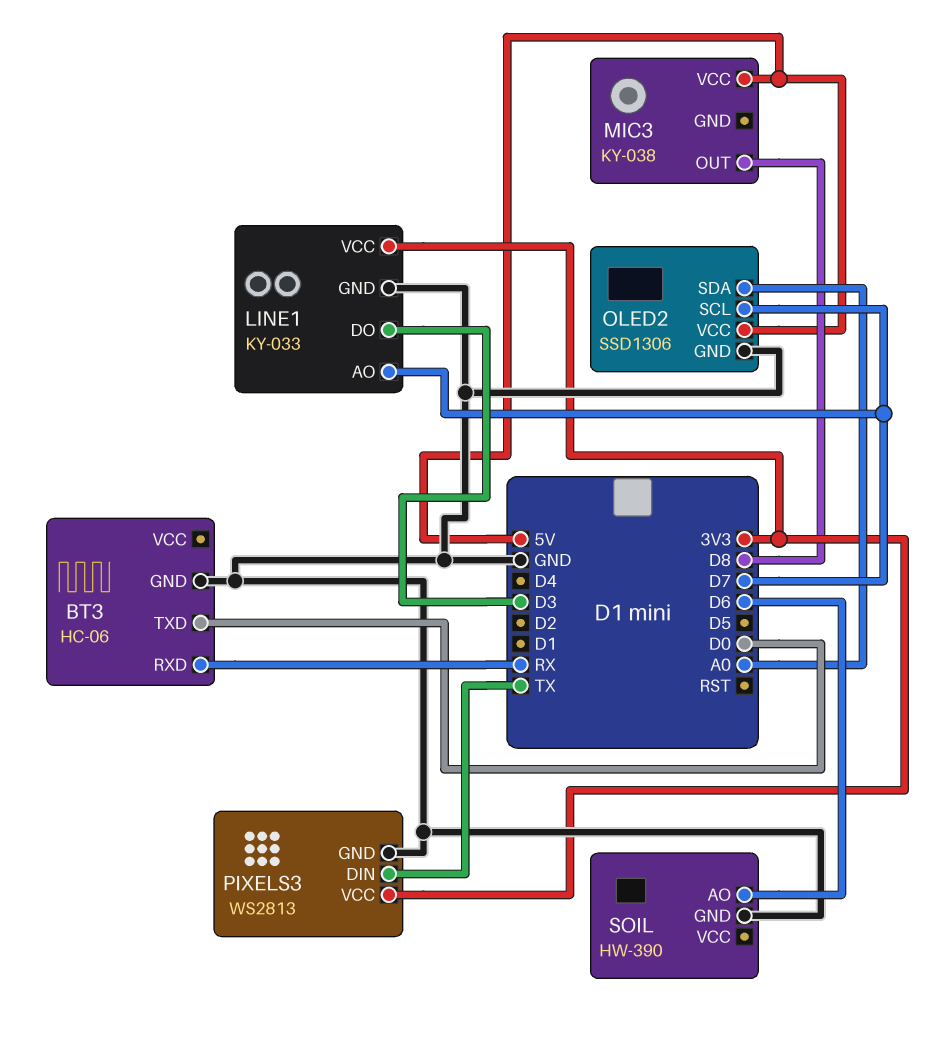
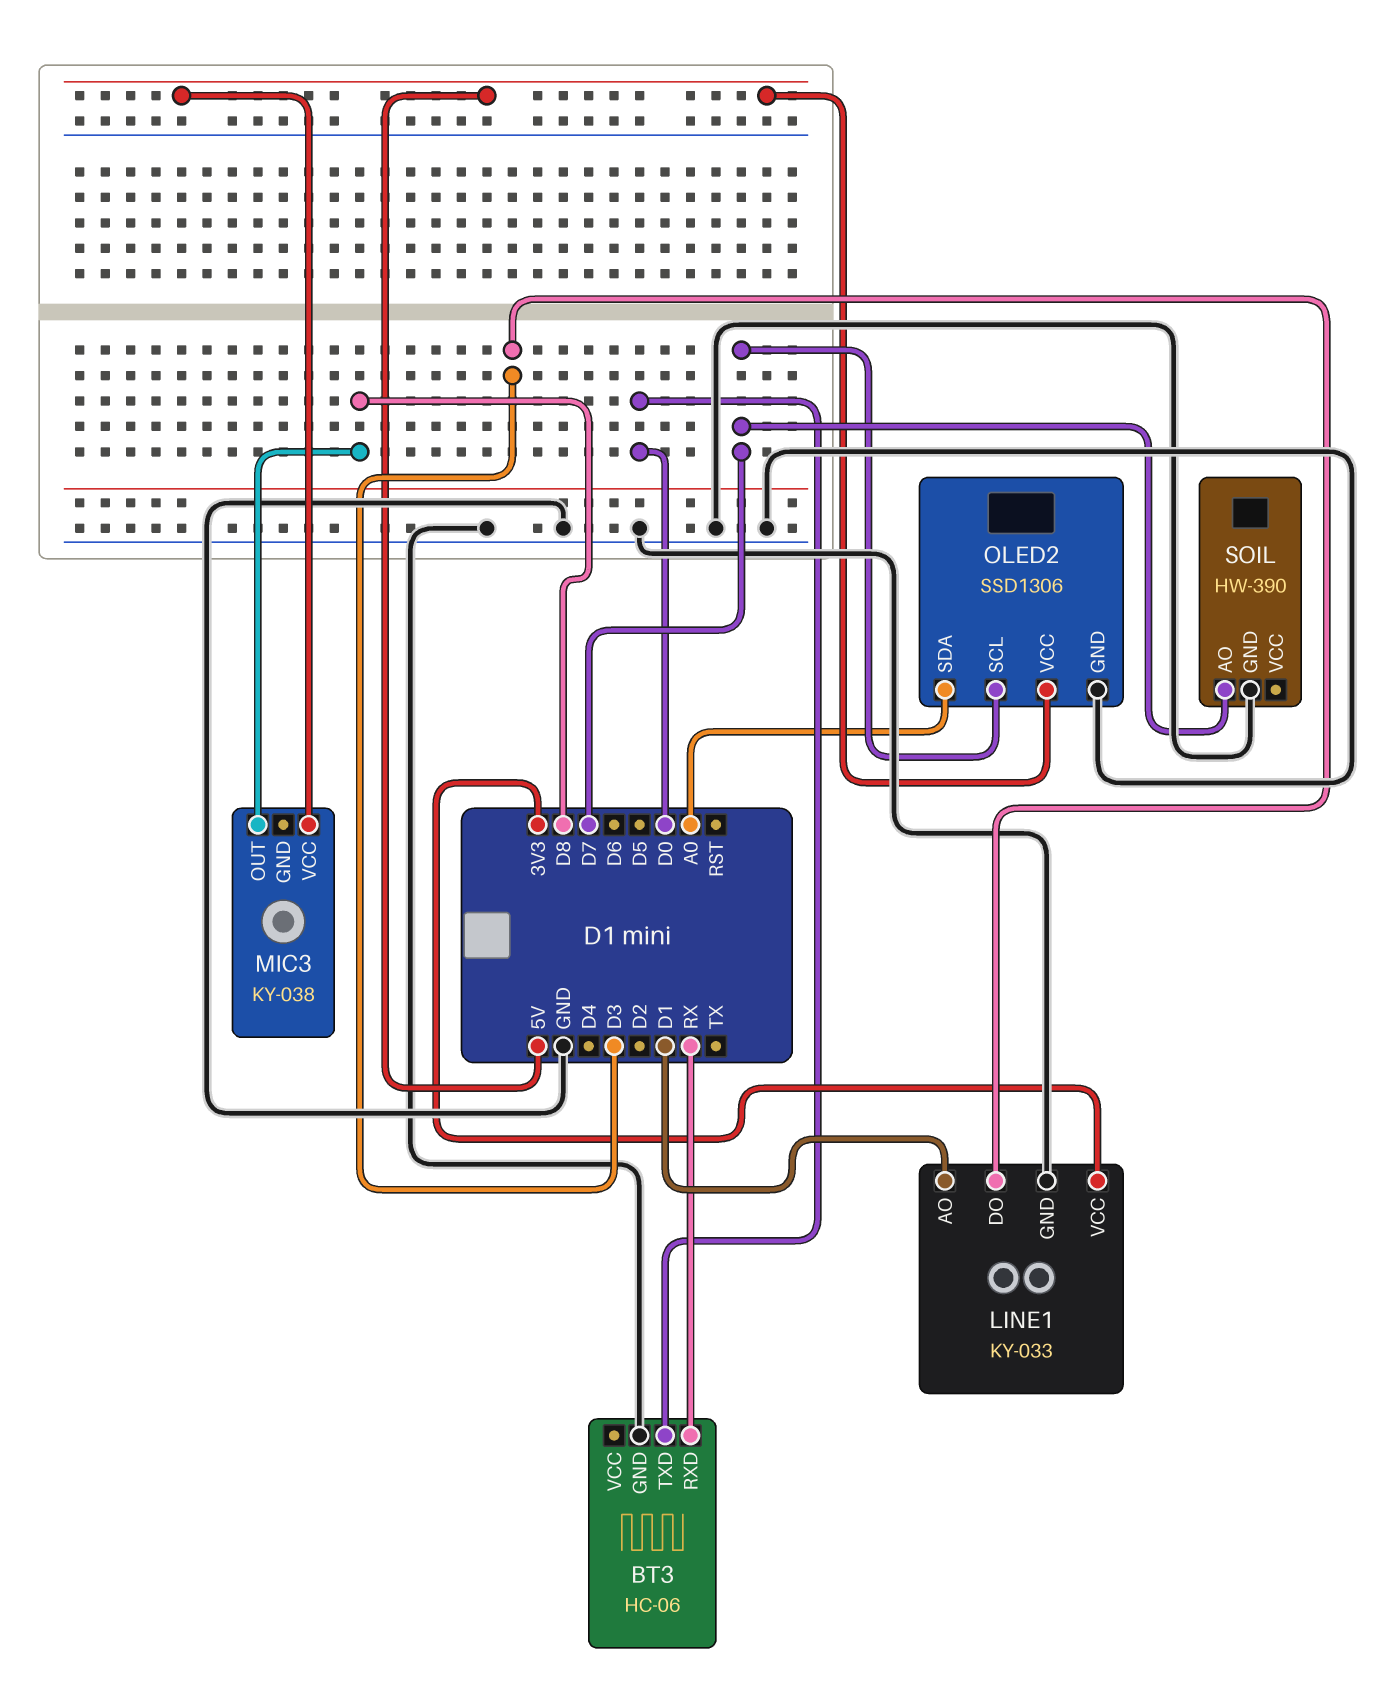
LINE1 pin AO: D7 -> D1
PIXELS3: WS2813 -> none
PIXELS3 pin DIN: TX -> none
PIXELS3 pin GND: GND -> none
PIXELS3 pin VCC: 3V3 -> none
SOIL pin AO: D6 -> D7

